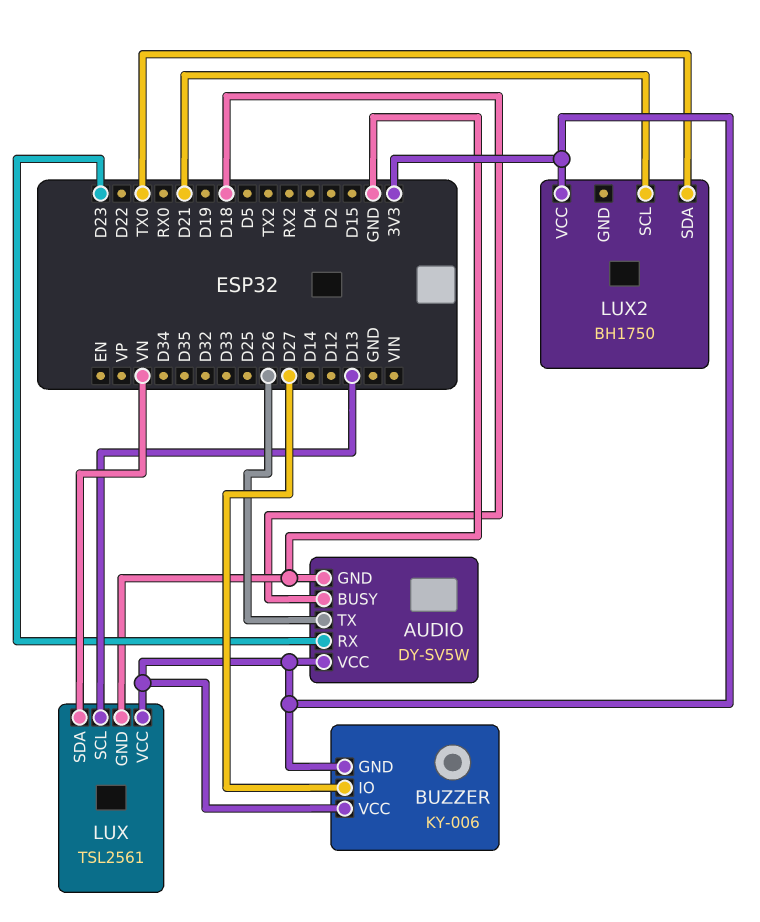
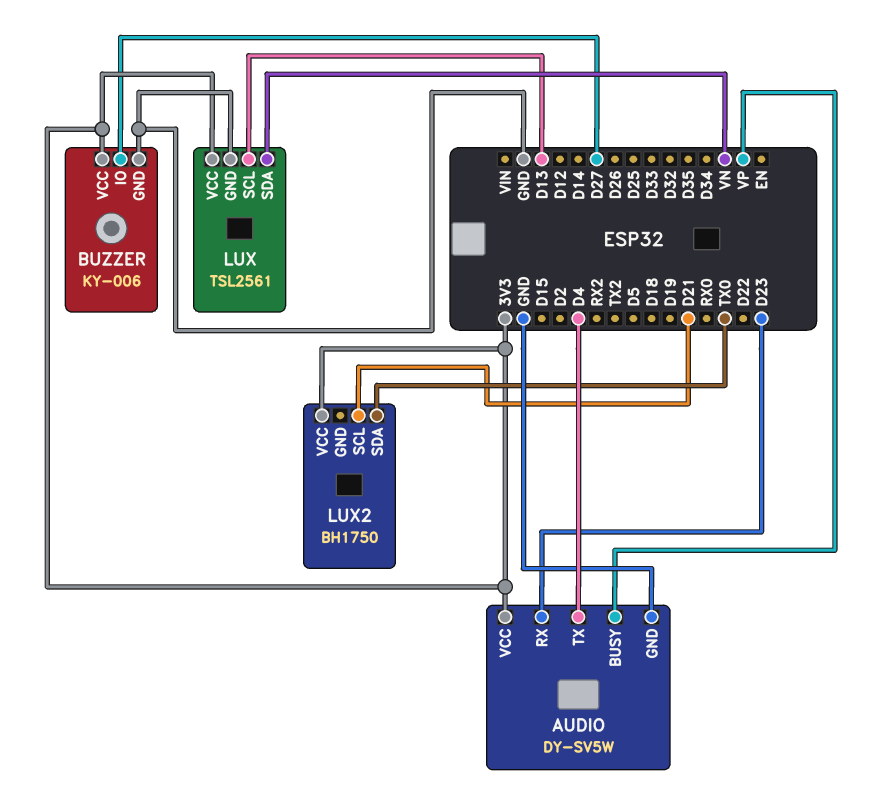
AUDIO pin BUSY: D18 -> VP
AUDIO pin TX: D26 -> D4
BUZZER pin GND: 3V3 -> GND

